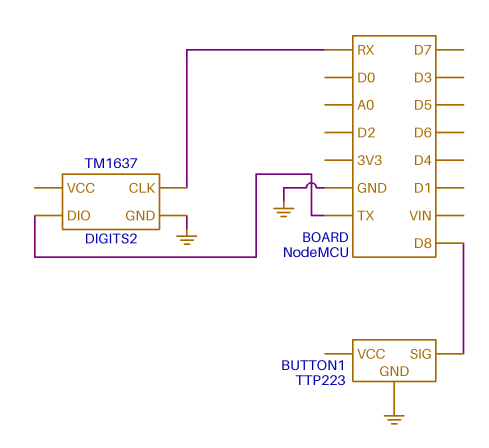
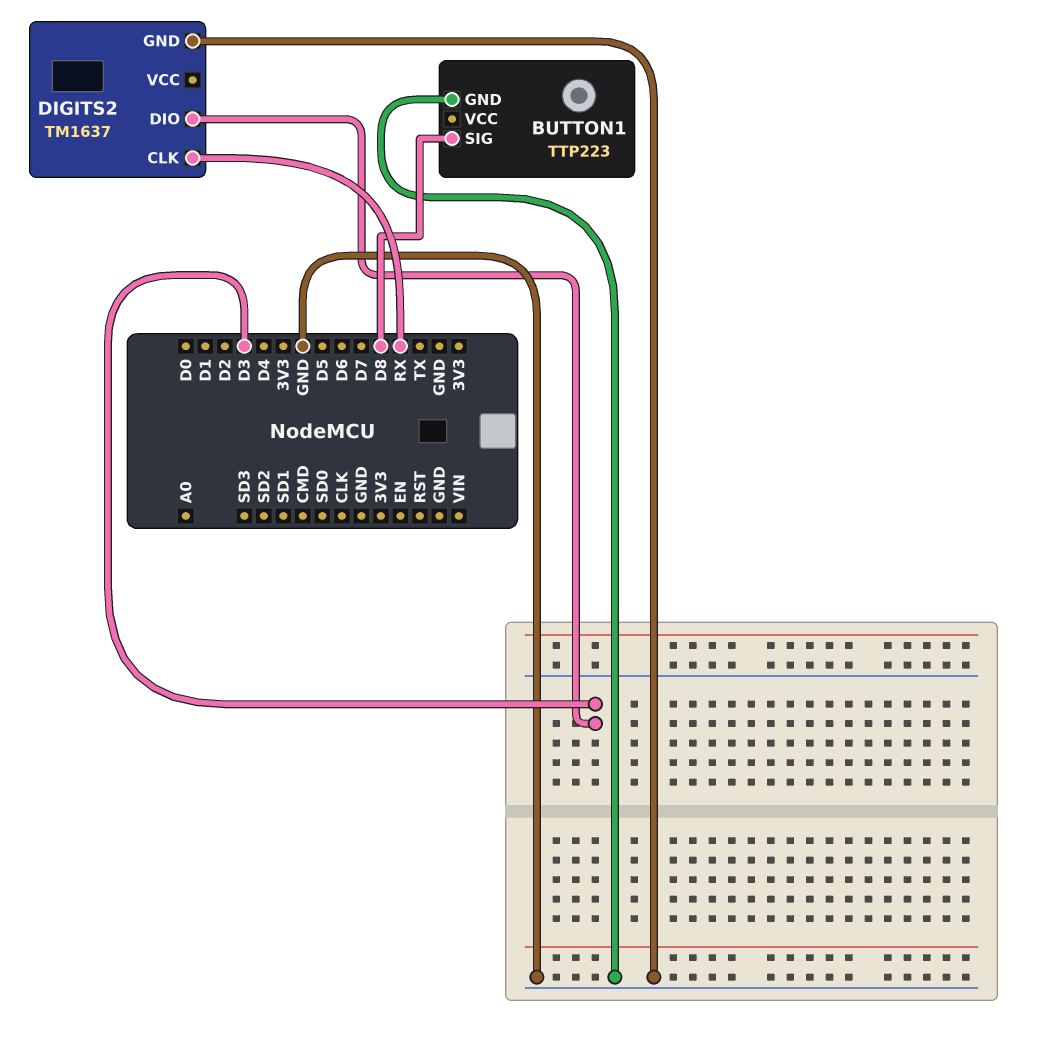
DIGITS2 pin DIO: TX -> D3

